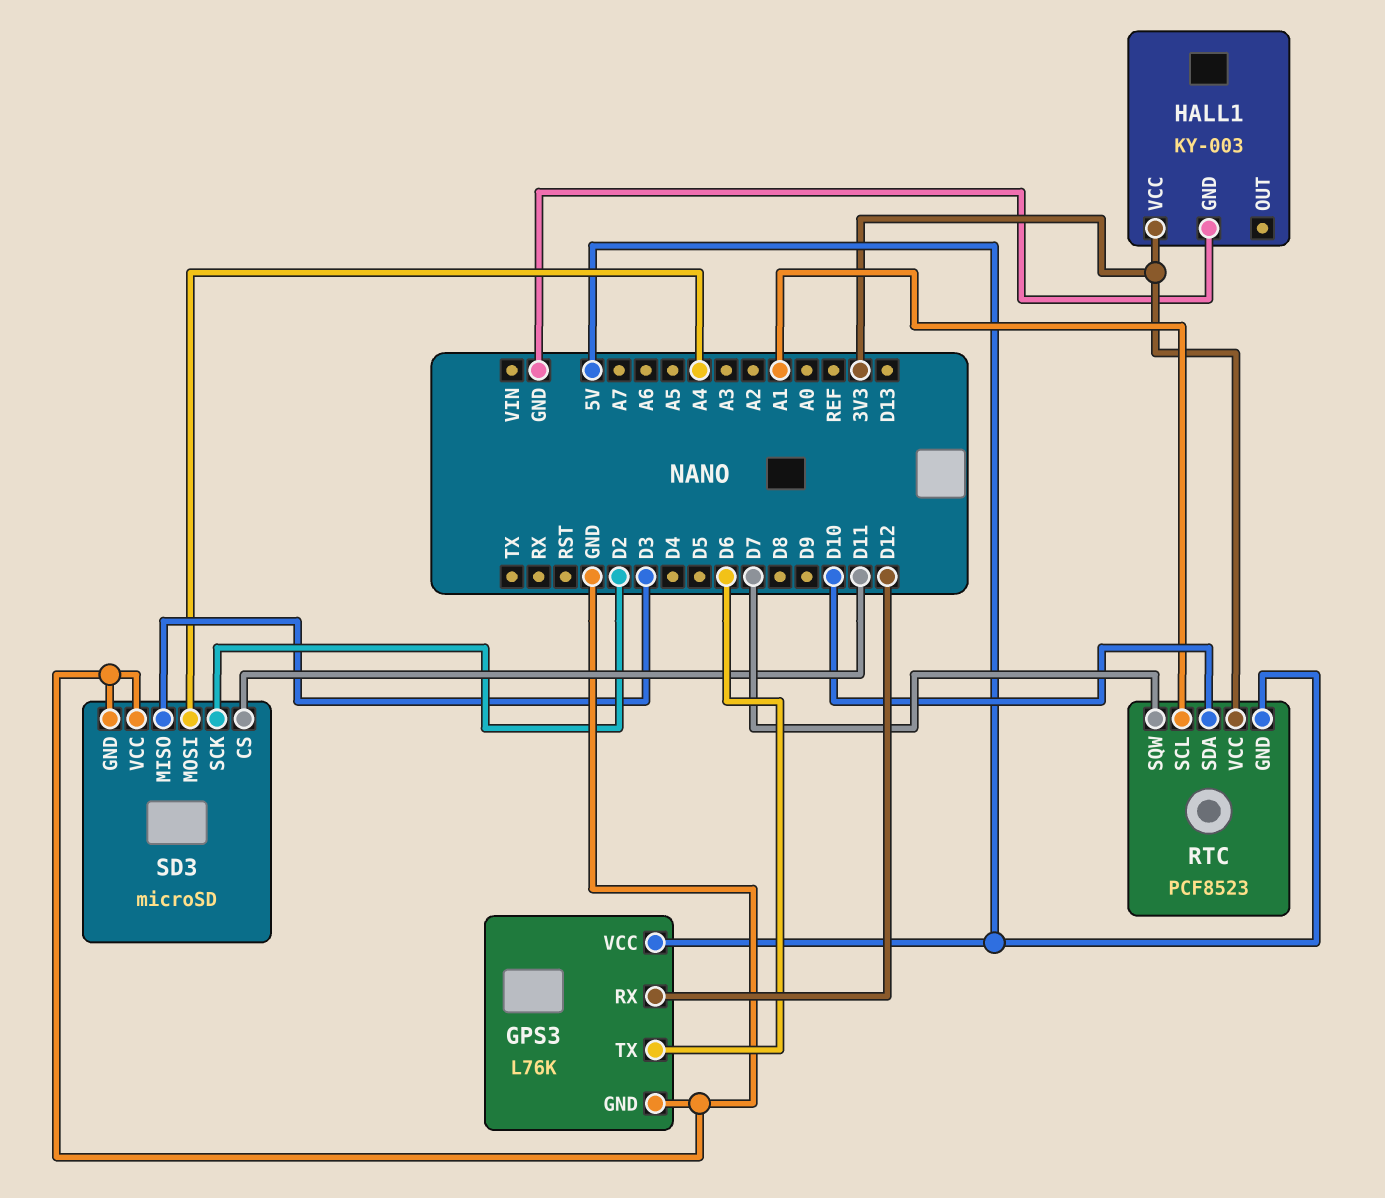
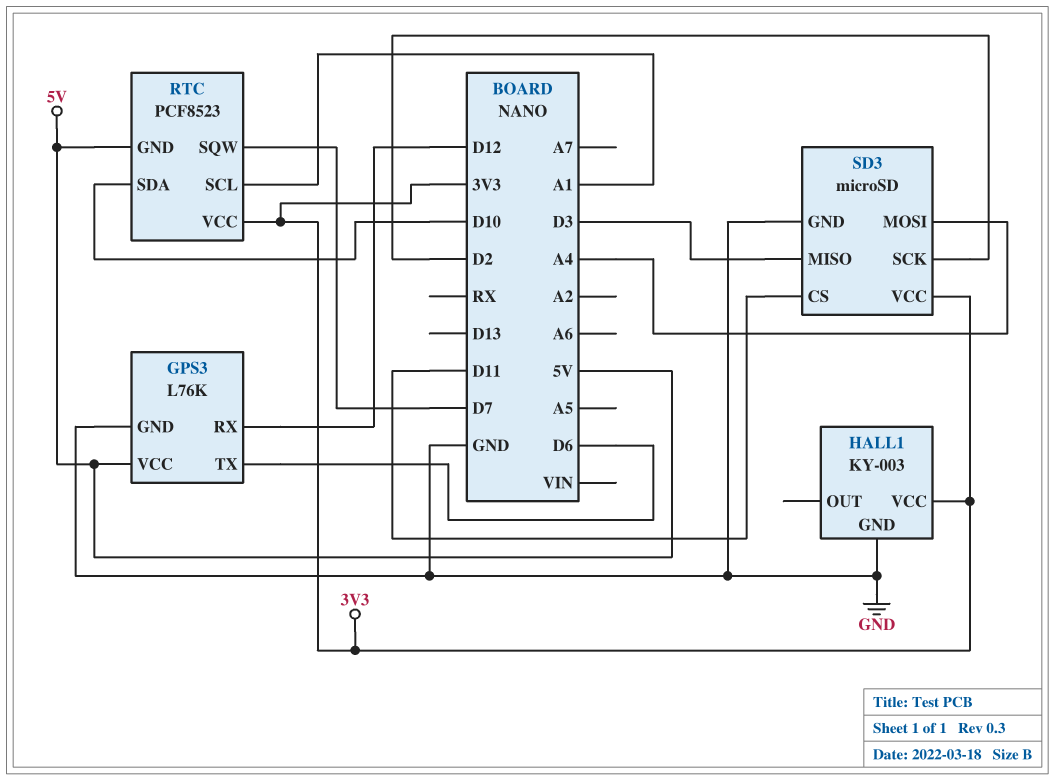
SD3 pin VCC: GND -> 3V3

